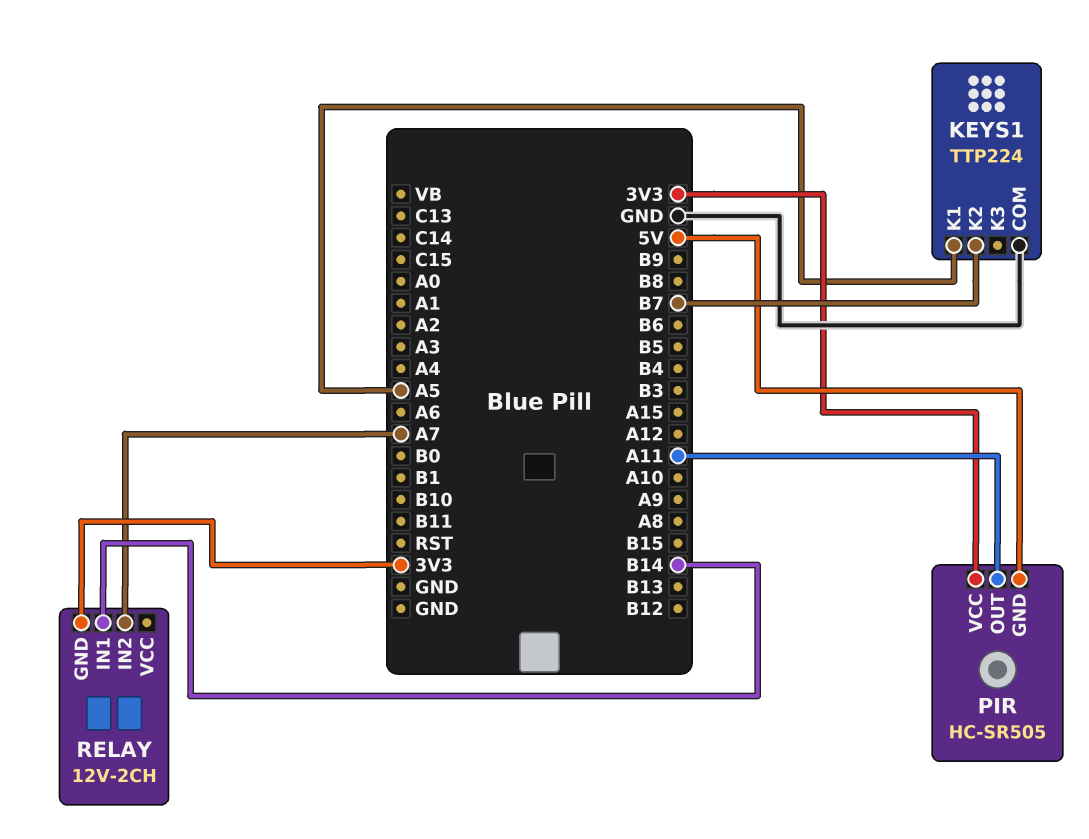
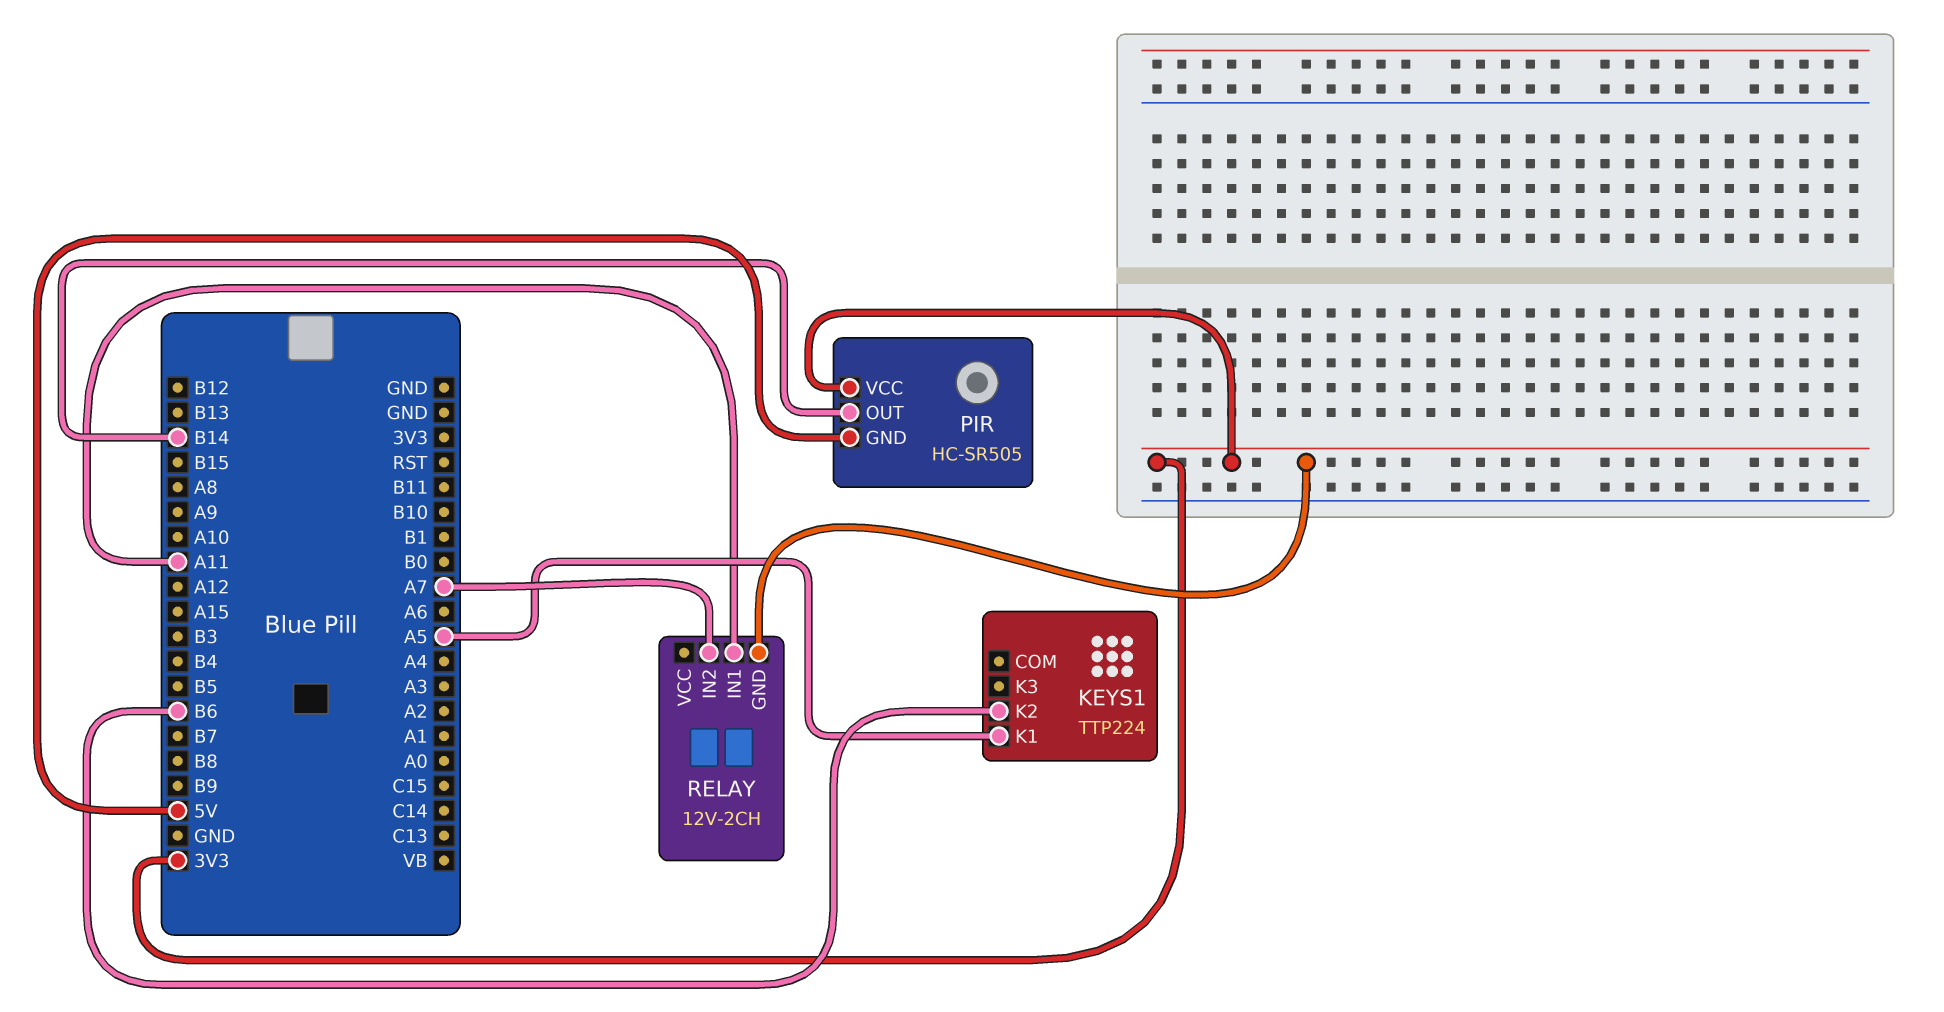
KEYS1 pin COM: GND -> none
KEYS1 pin K2: B7 -> B6
PIR pin OUT: A11 -> B14
RELAY pin IN1: B14 -> A11

